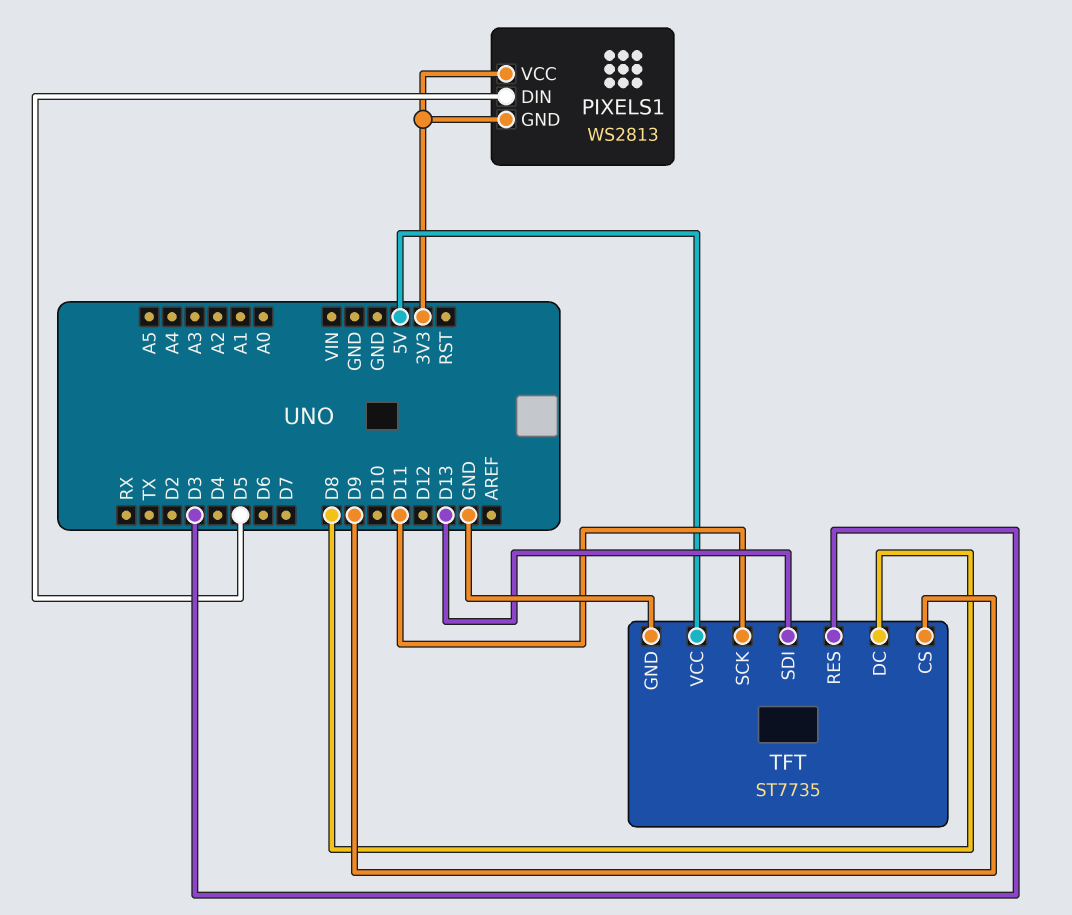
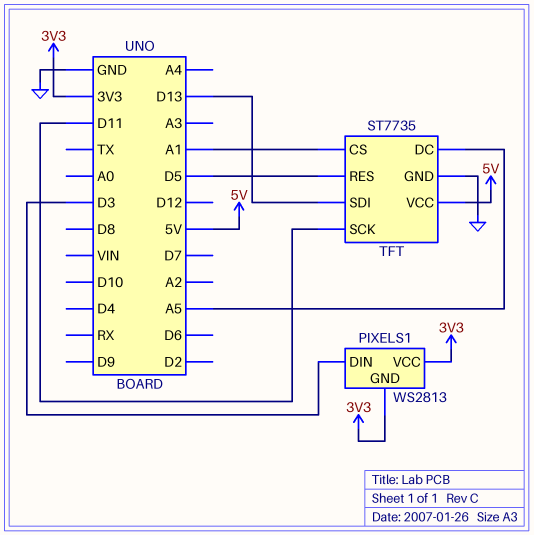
PIXELS1 pin DIN: D5 -> D3
TFT pin CS: D9 -> A1
TFT pin DC: D8 -> A5
TFT pin RES: D3 -> D5

